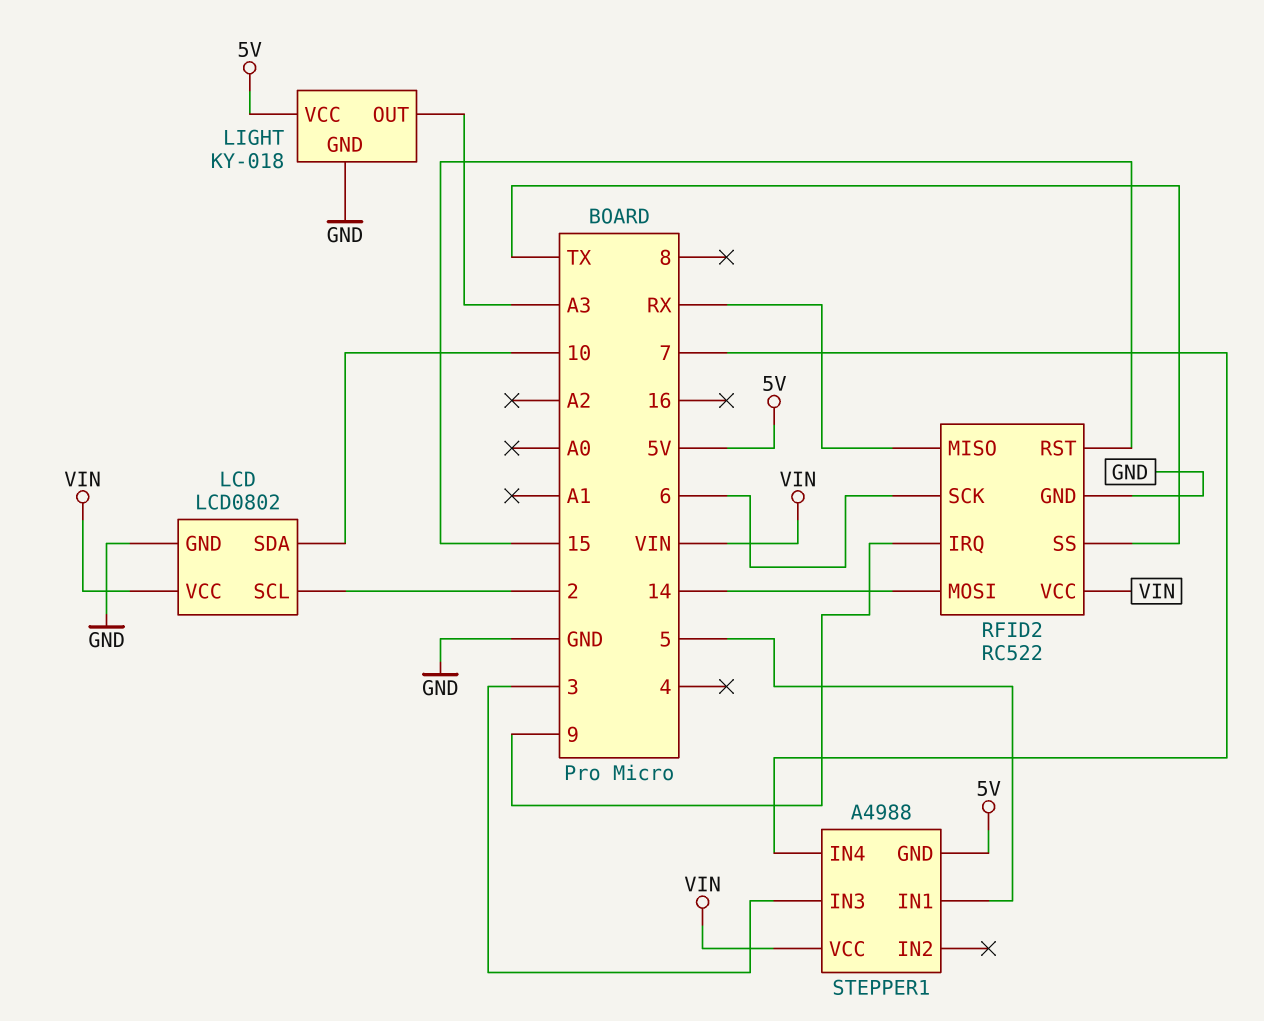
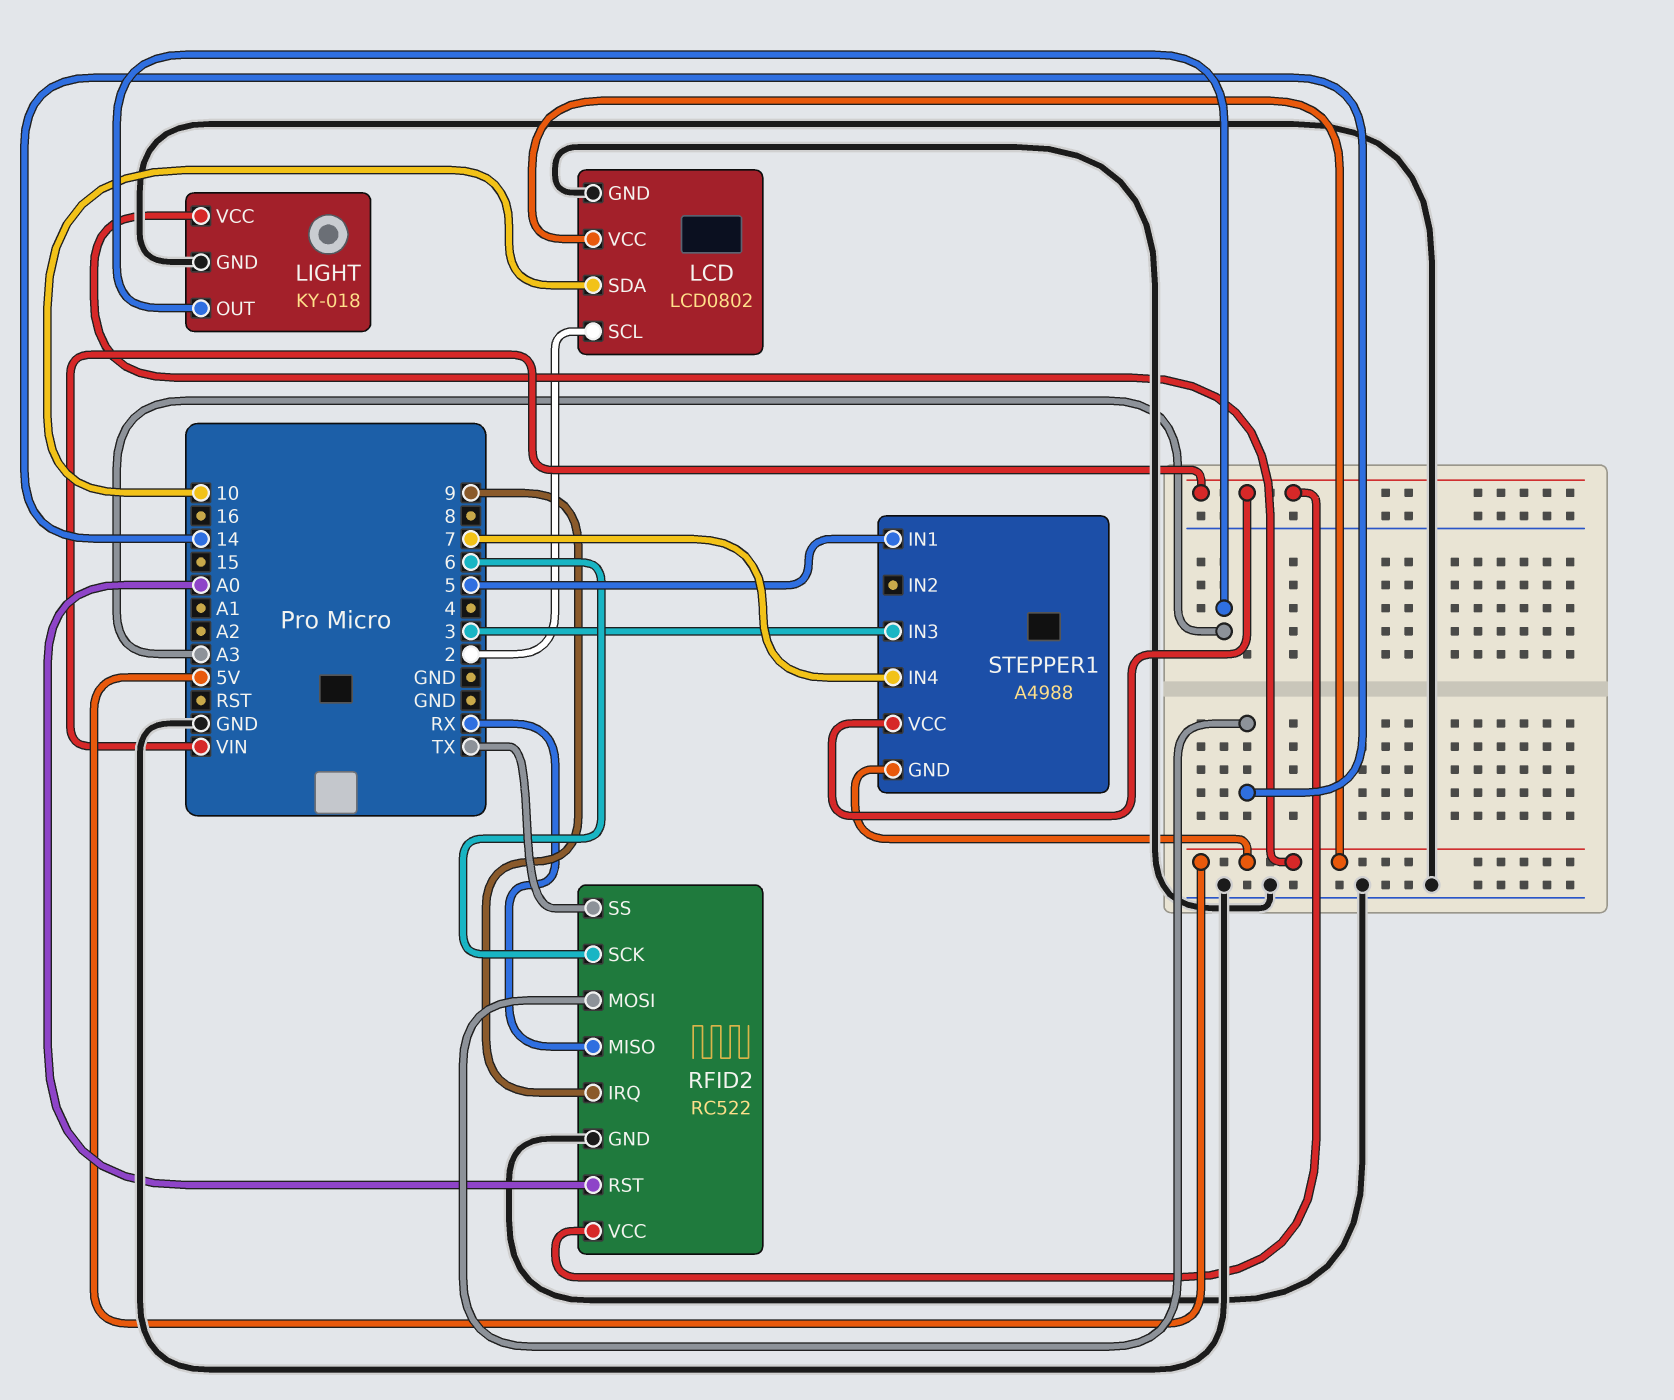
LCD pin VCC: VIN -> 5V
RFID2 pin RST: 15 -> A0

